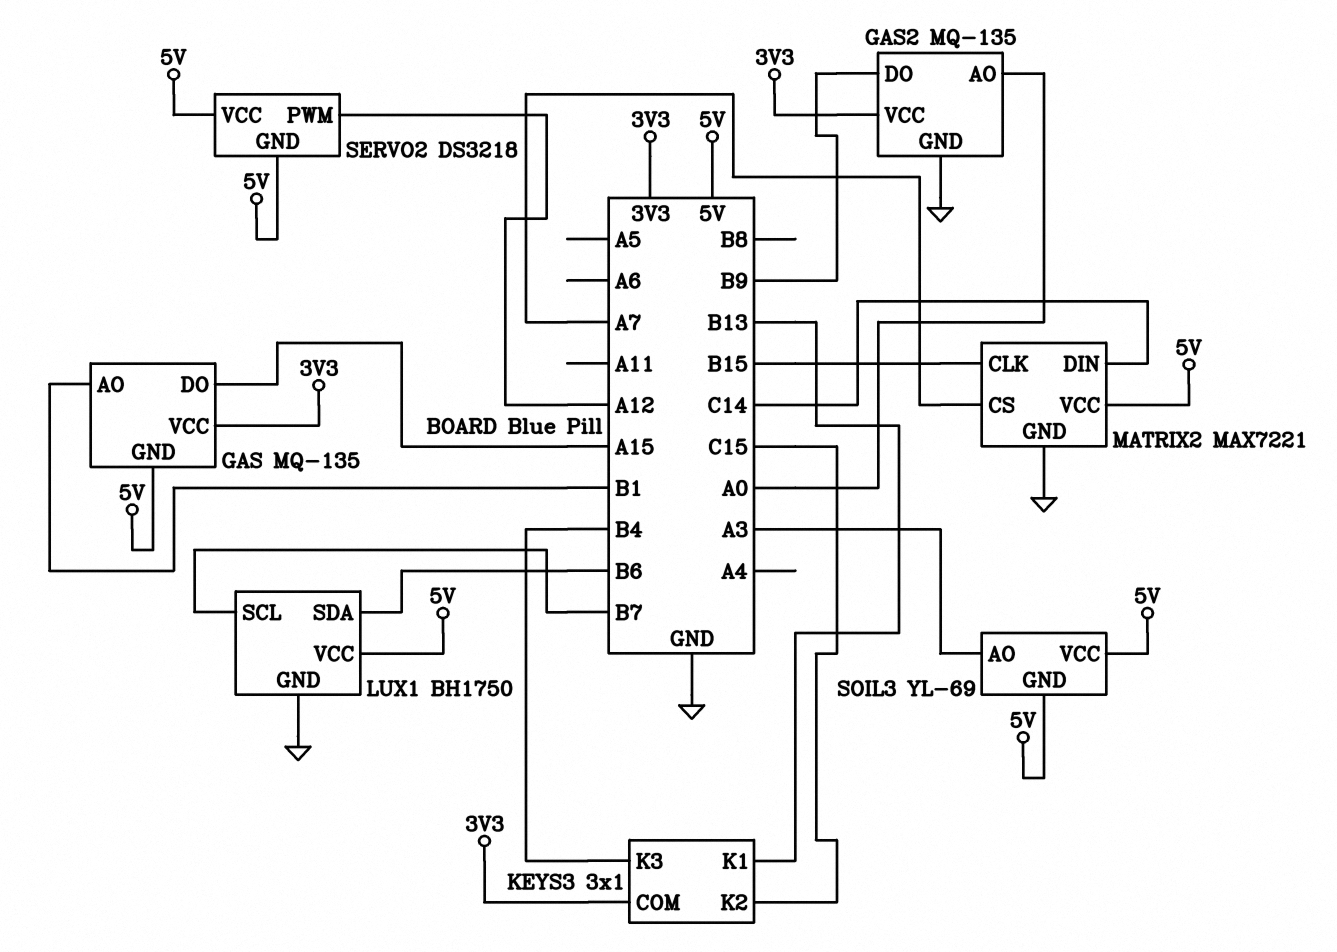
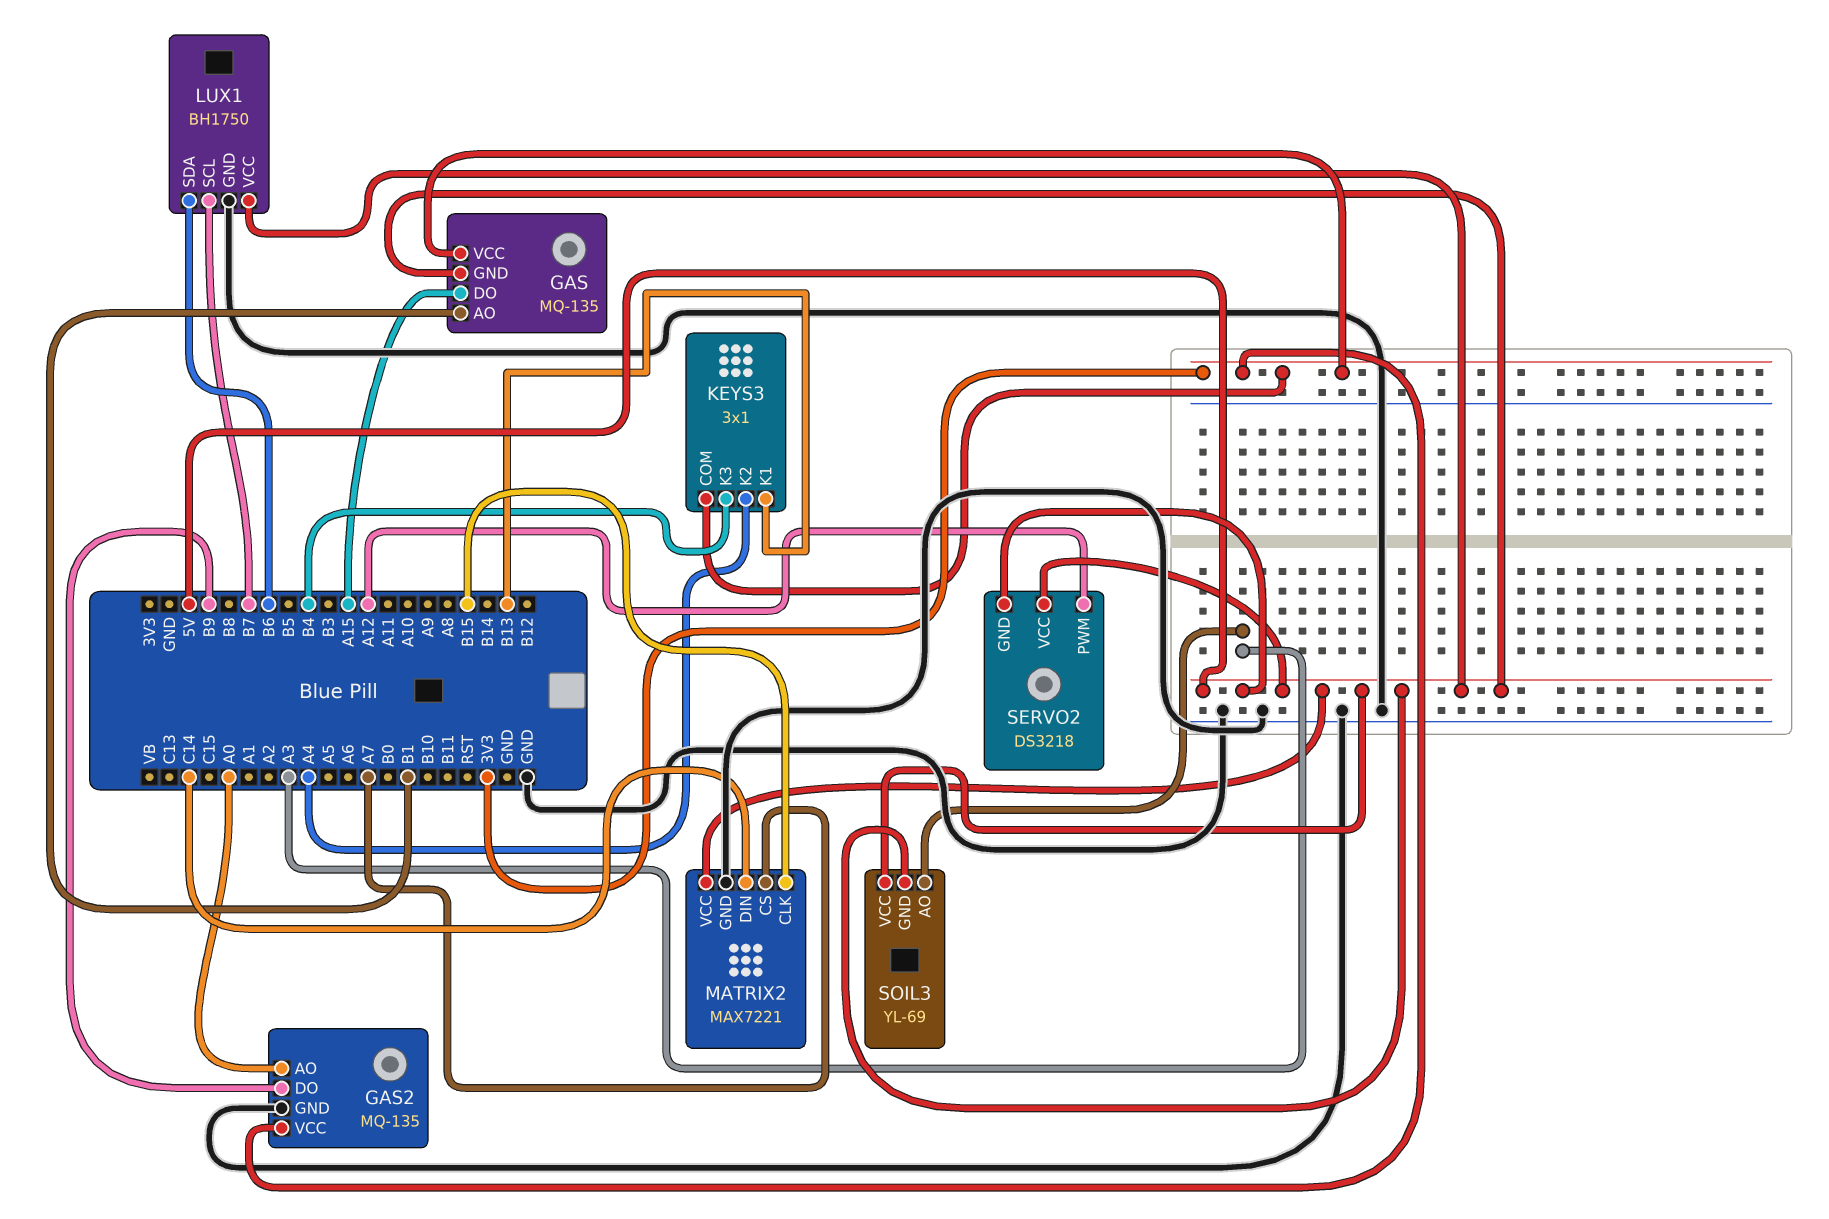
KEYS3 pin K2: C15 -> A4

